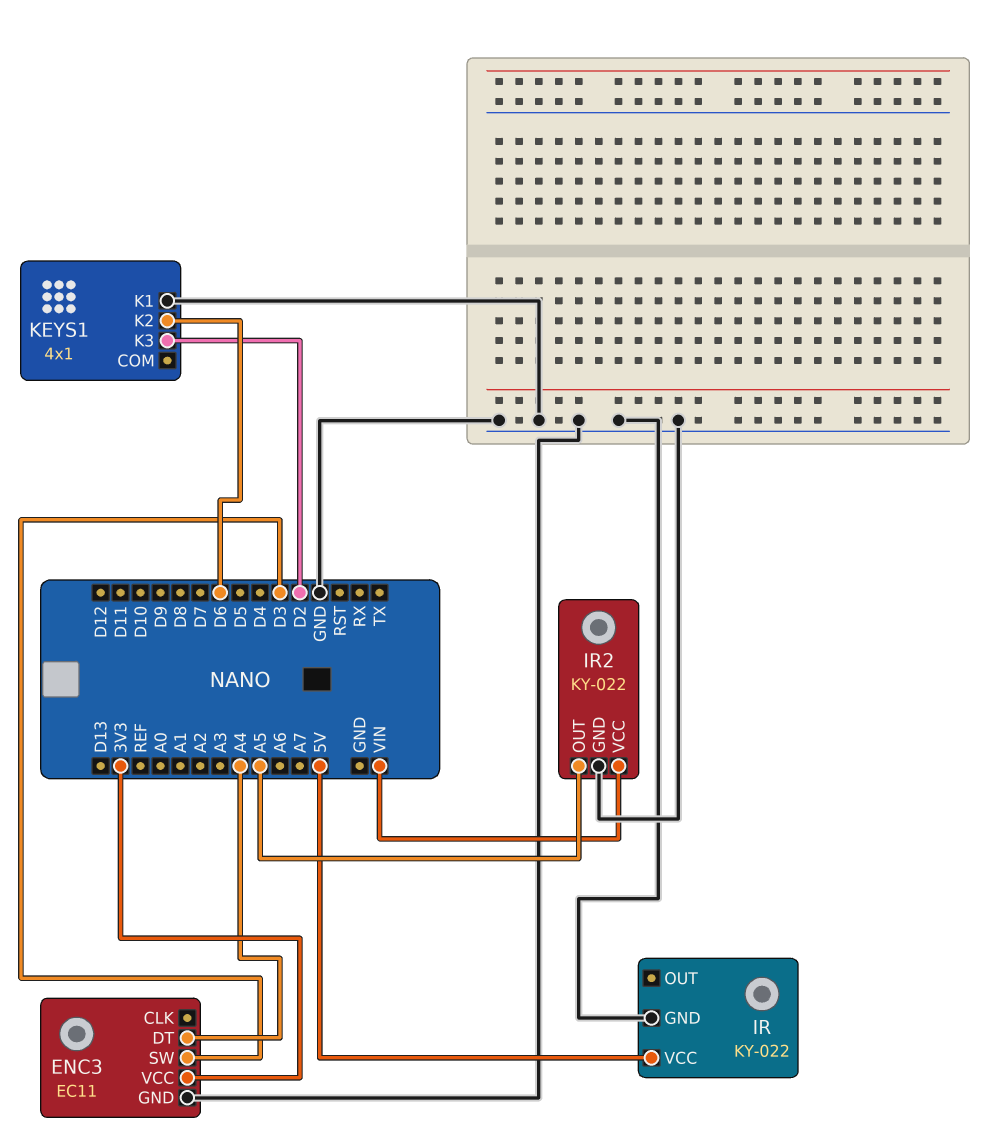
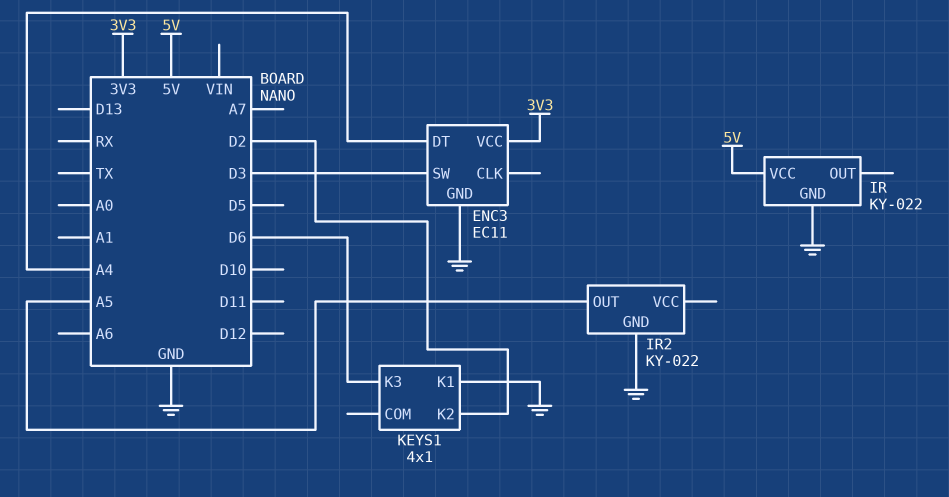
IR2 pin VCC: VIN -> none
KEYS1 pin K2: D6 -> D2
KEYS1 pin K3: D2 -> D6

